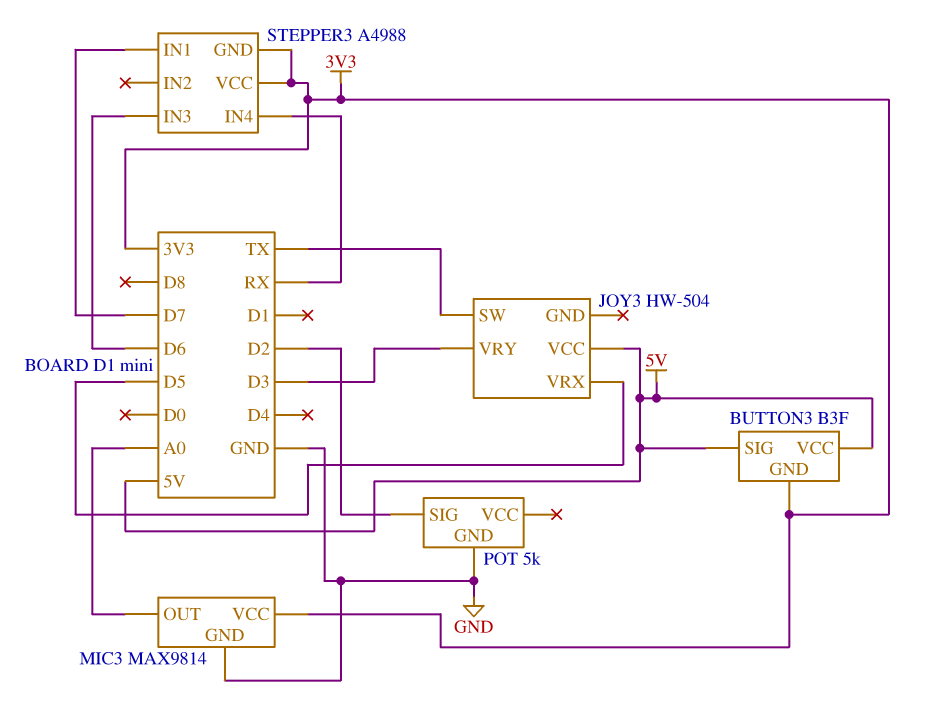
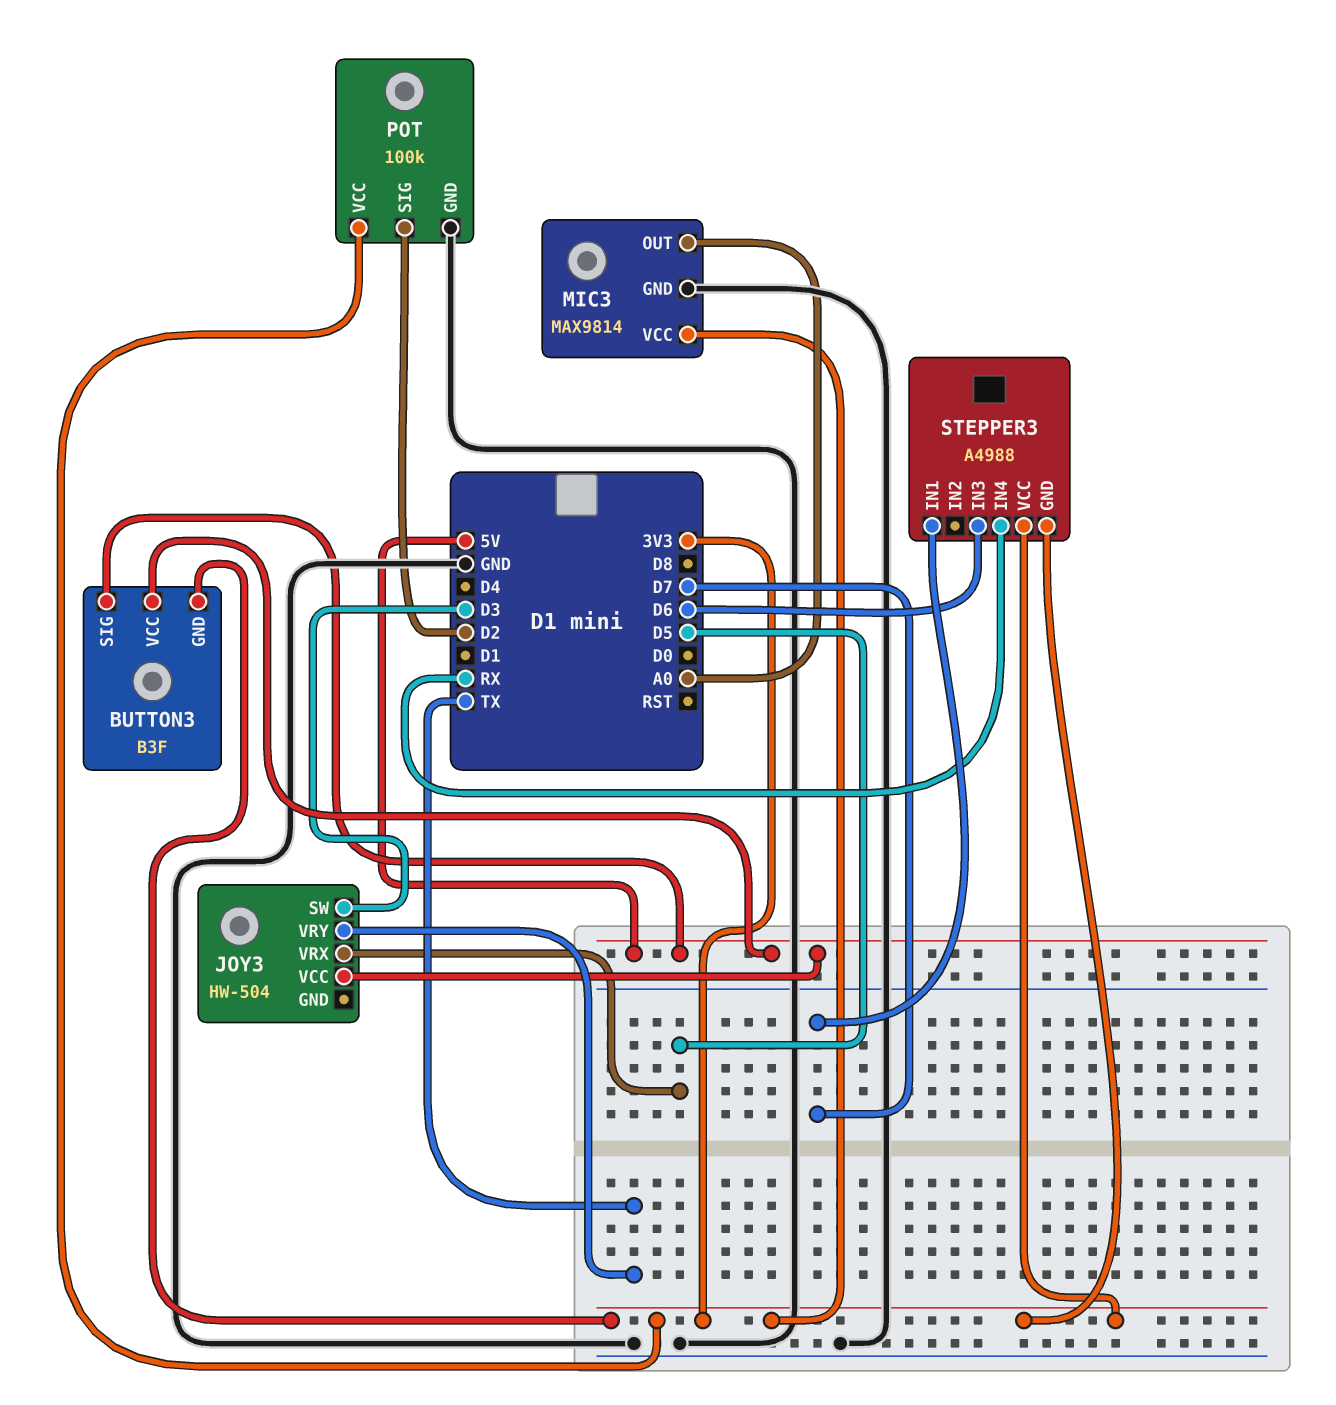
JOY3 pin SW: TX -> D3
JOY3 pin VRY: D3 -> TX
POT: 5k -> 100k
POT pin VCC: none -> 3V3

